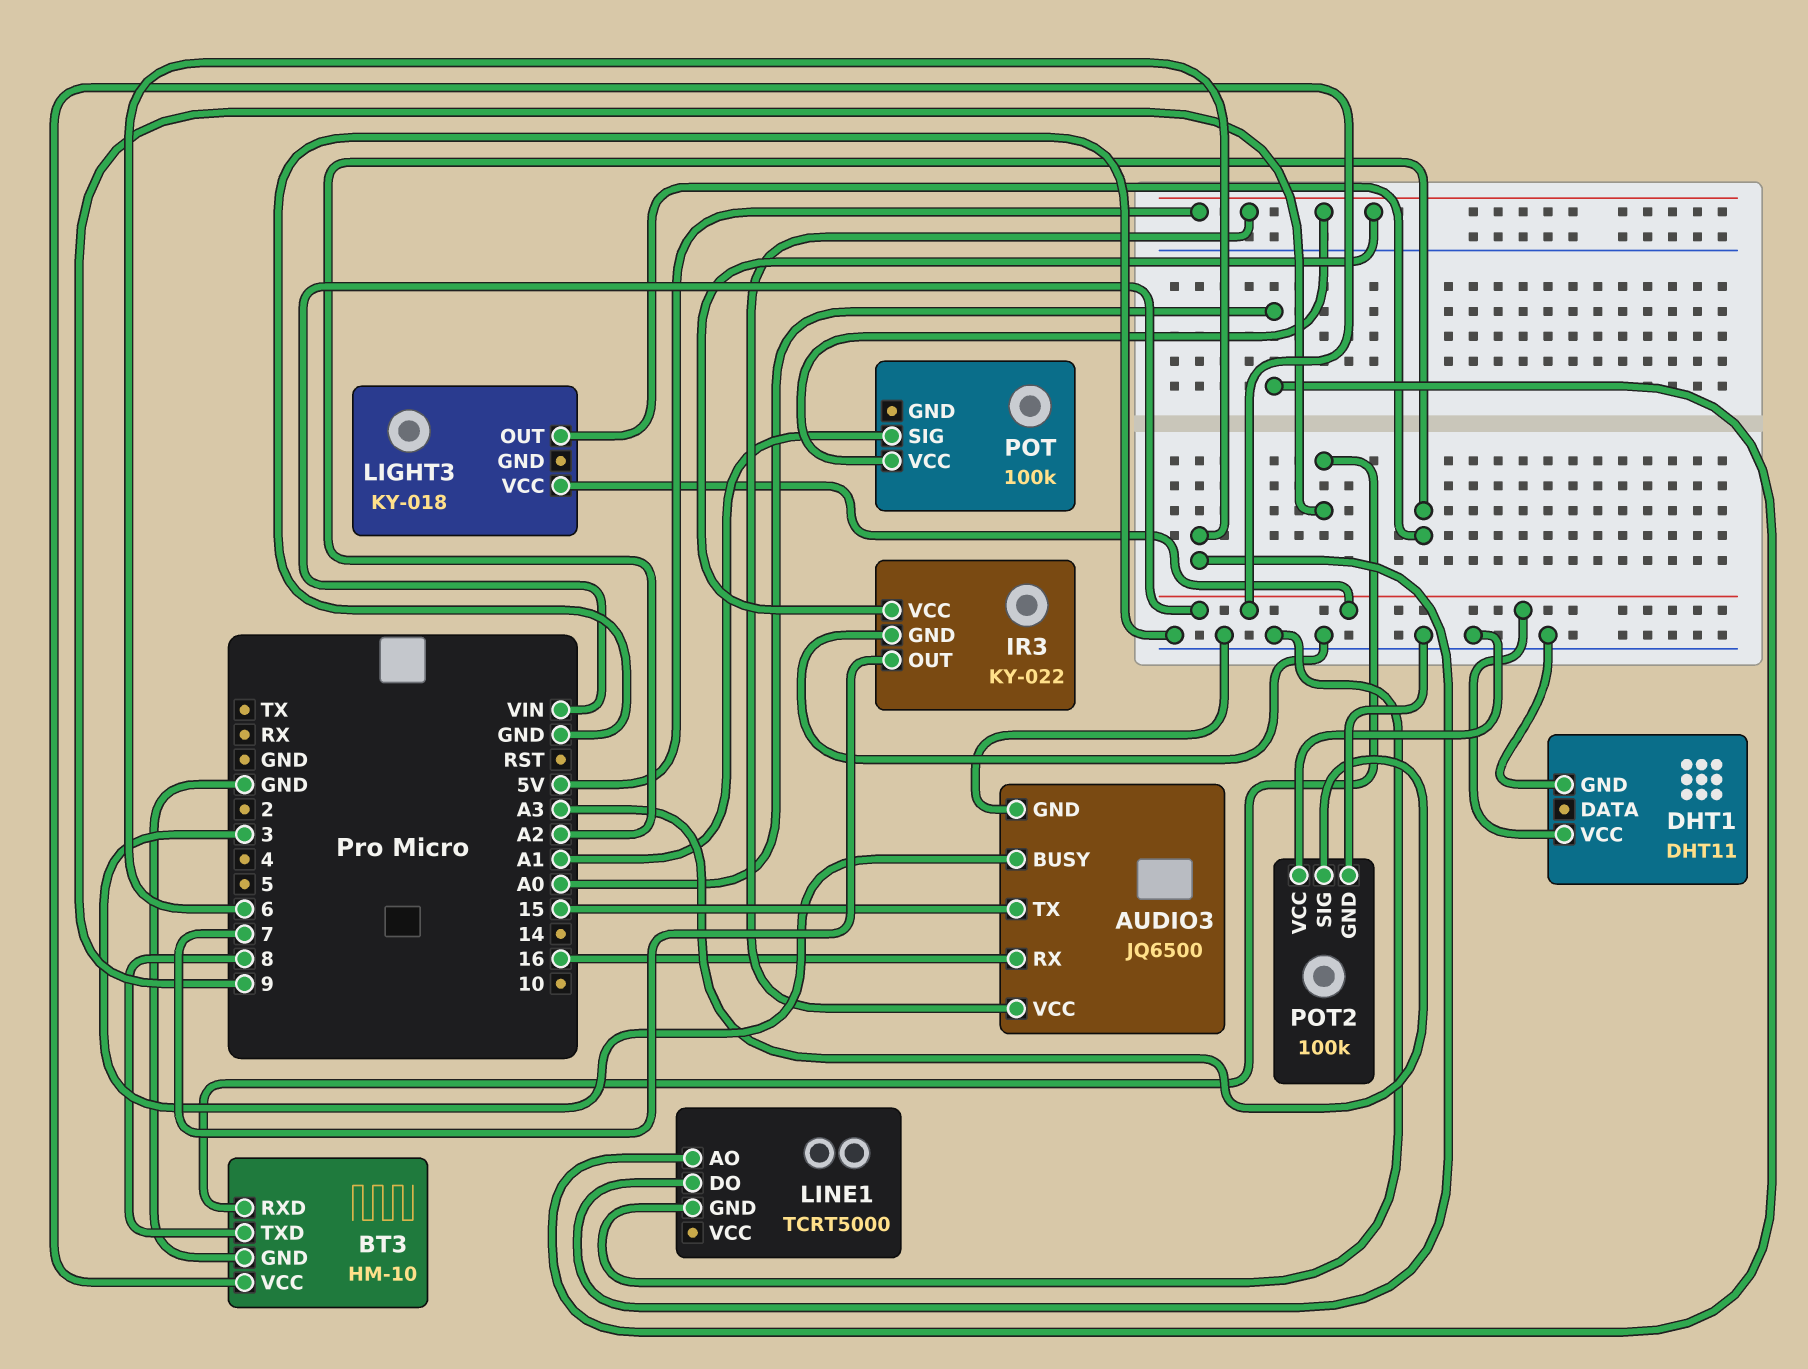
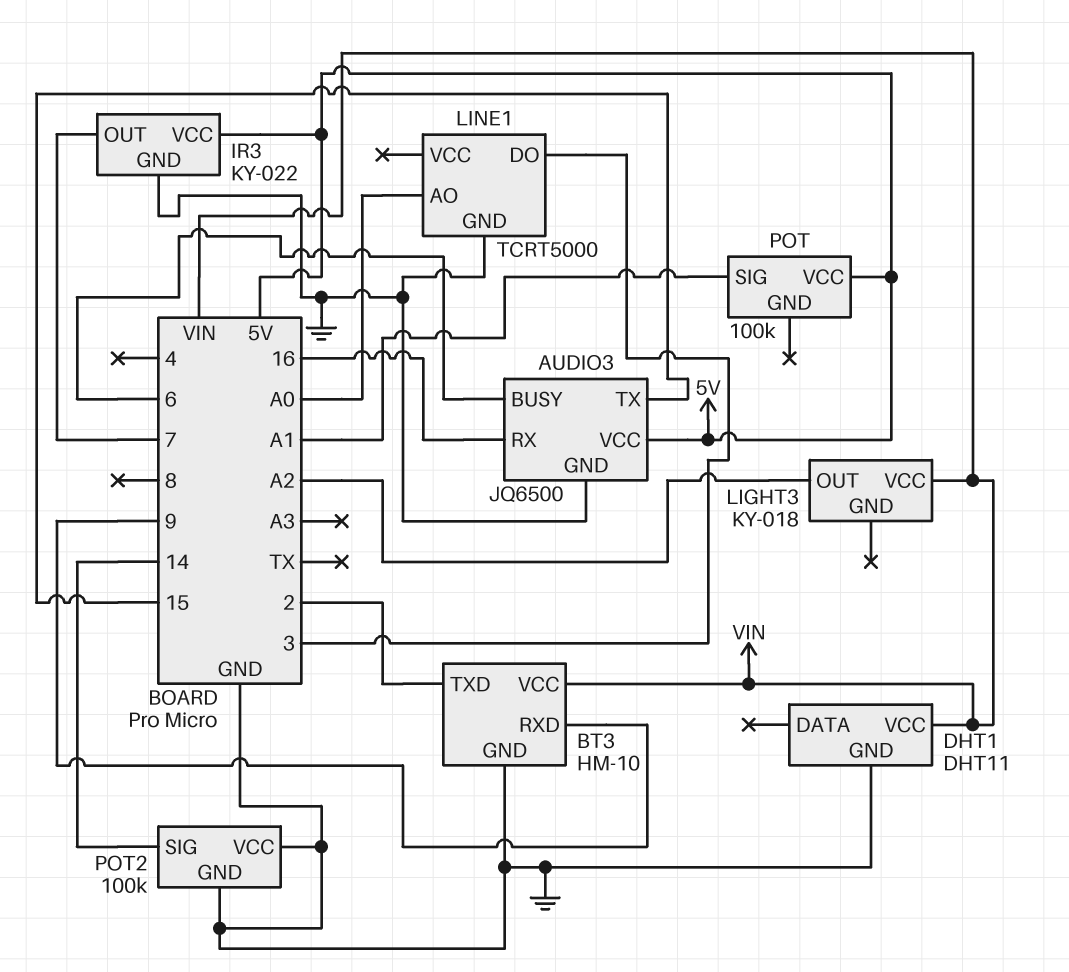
AUDIO3 pin BUSY: 3 -> 6
BT3 pin TXD: 8 -> 2
LINE1 pin DO: 6 -> 3
POT2 pin SIG: A3 -> 14

